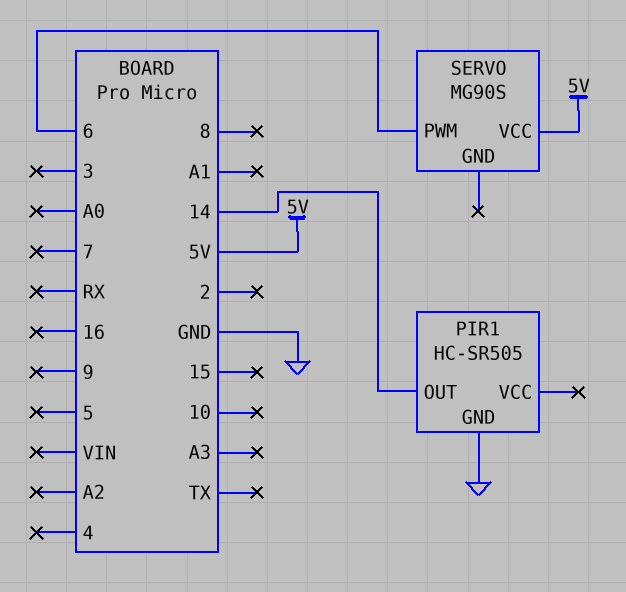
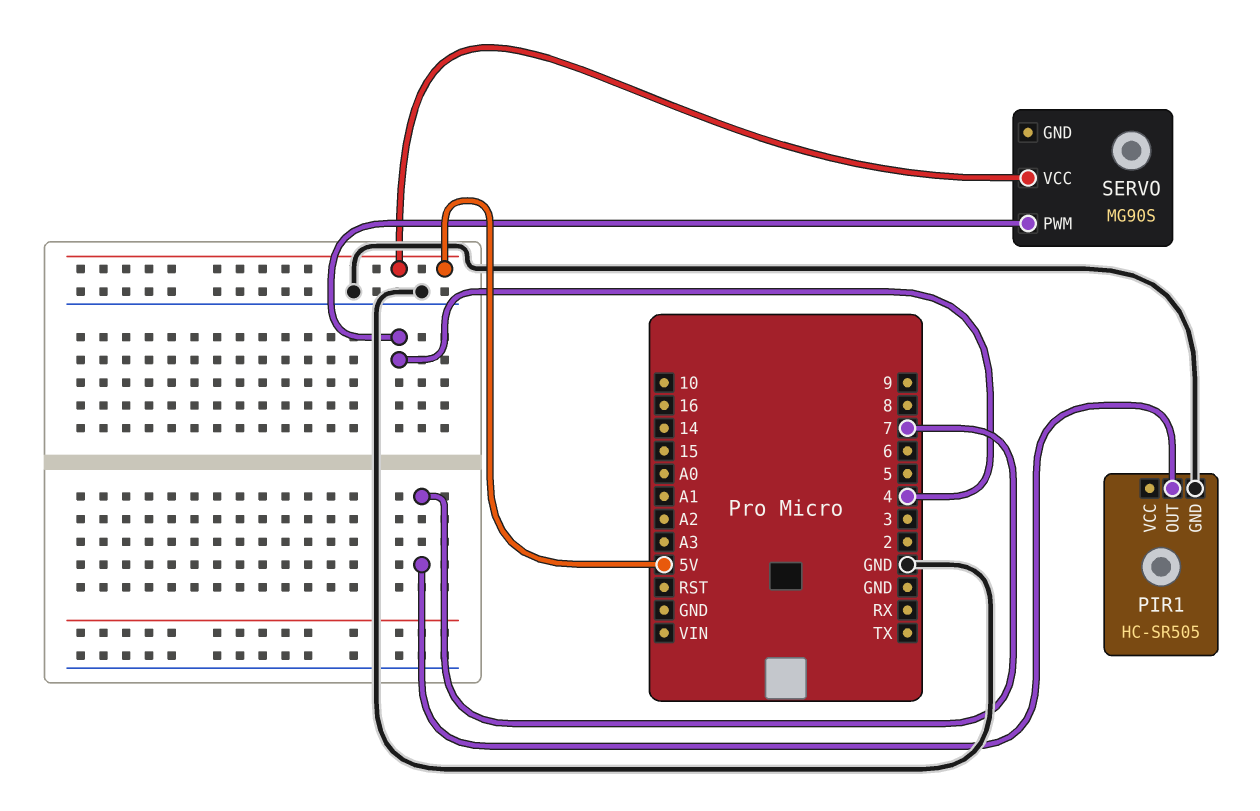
PIR1 pin OUT: 14 -> 7
SERVO pin PWM: 6 -> 4

